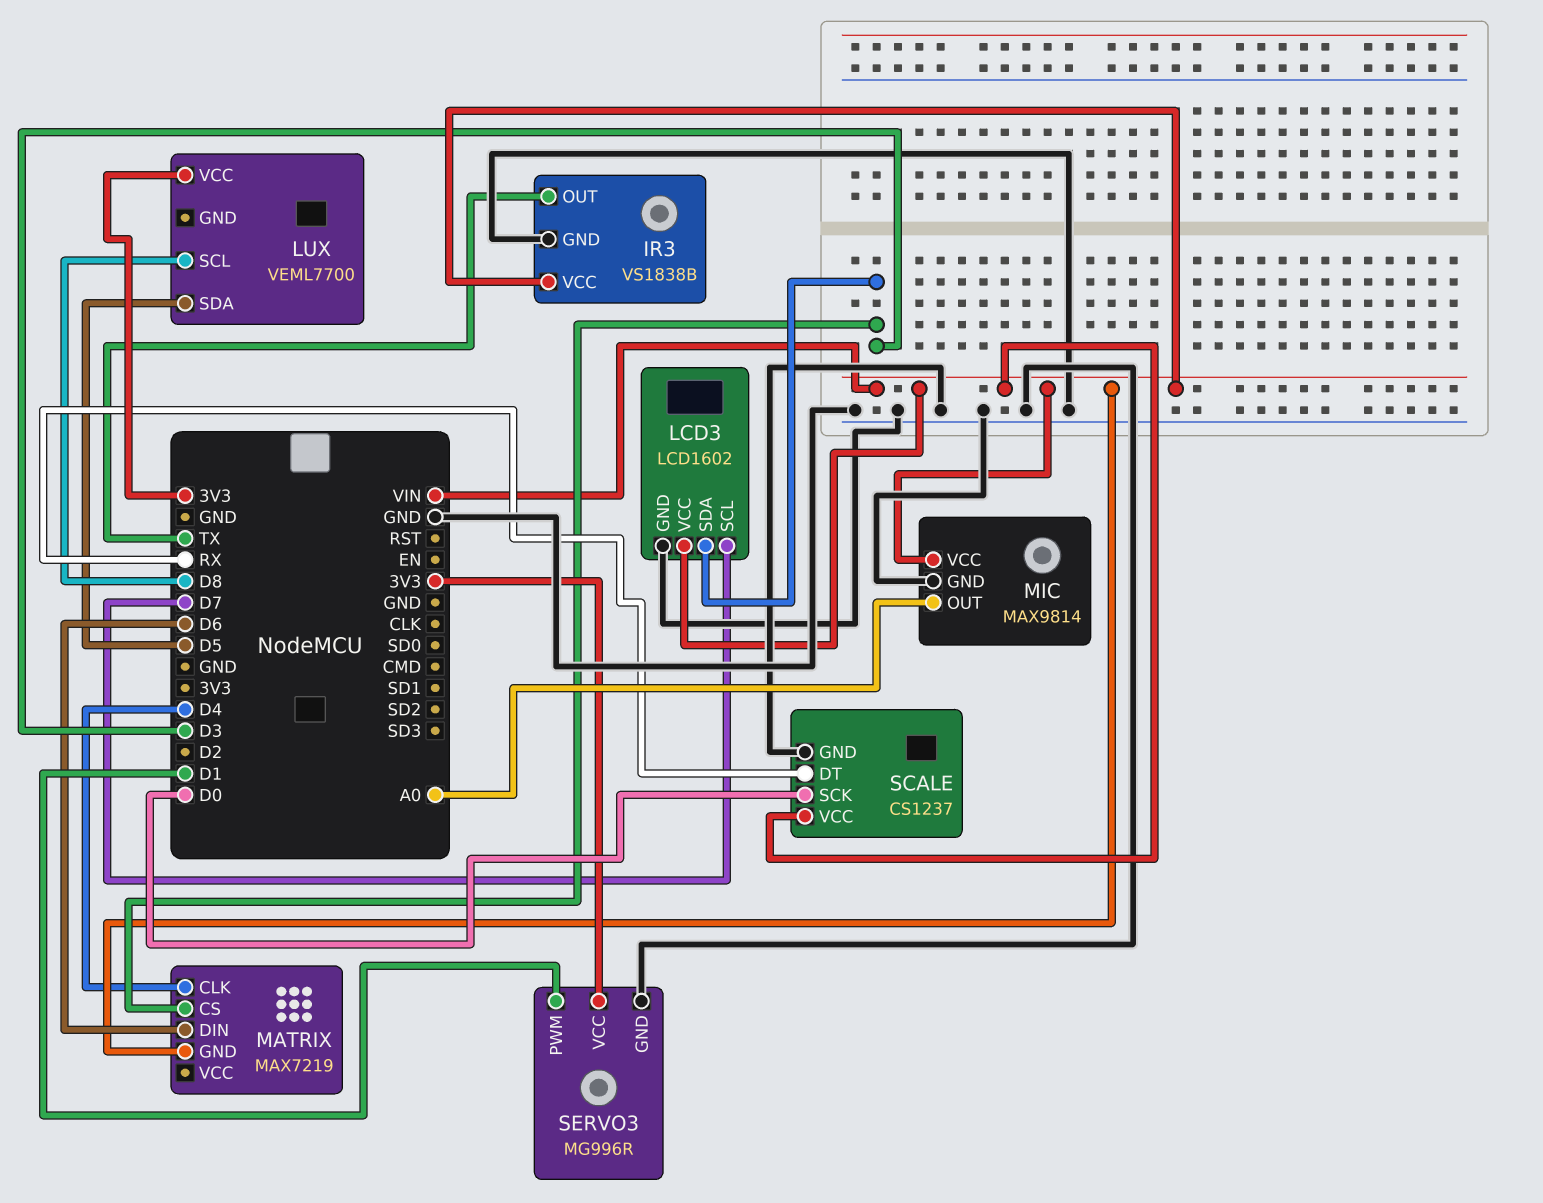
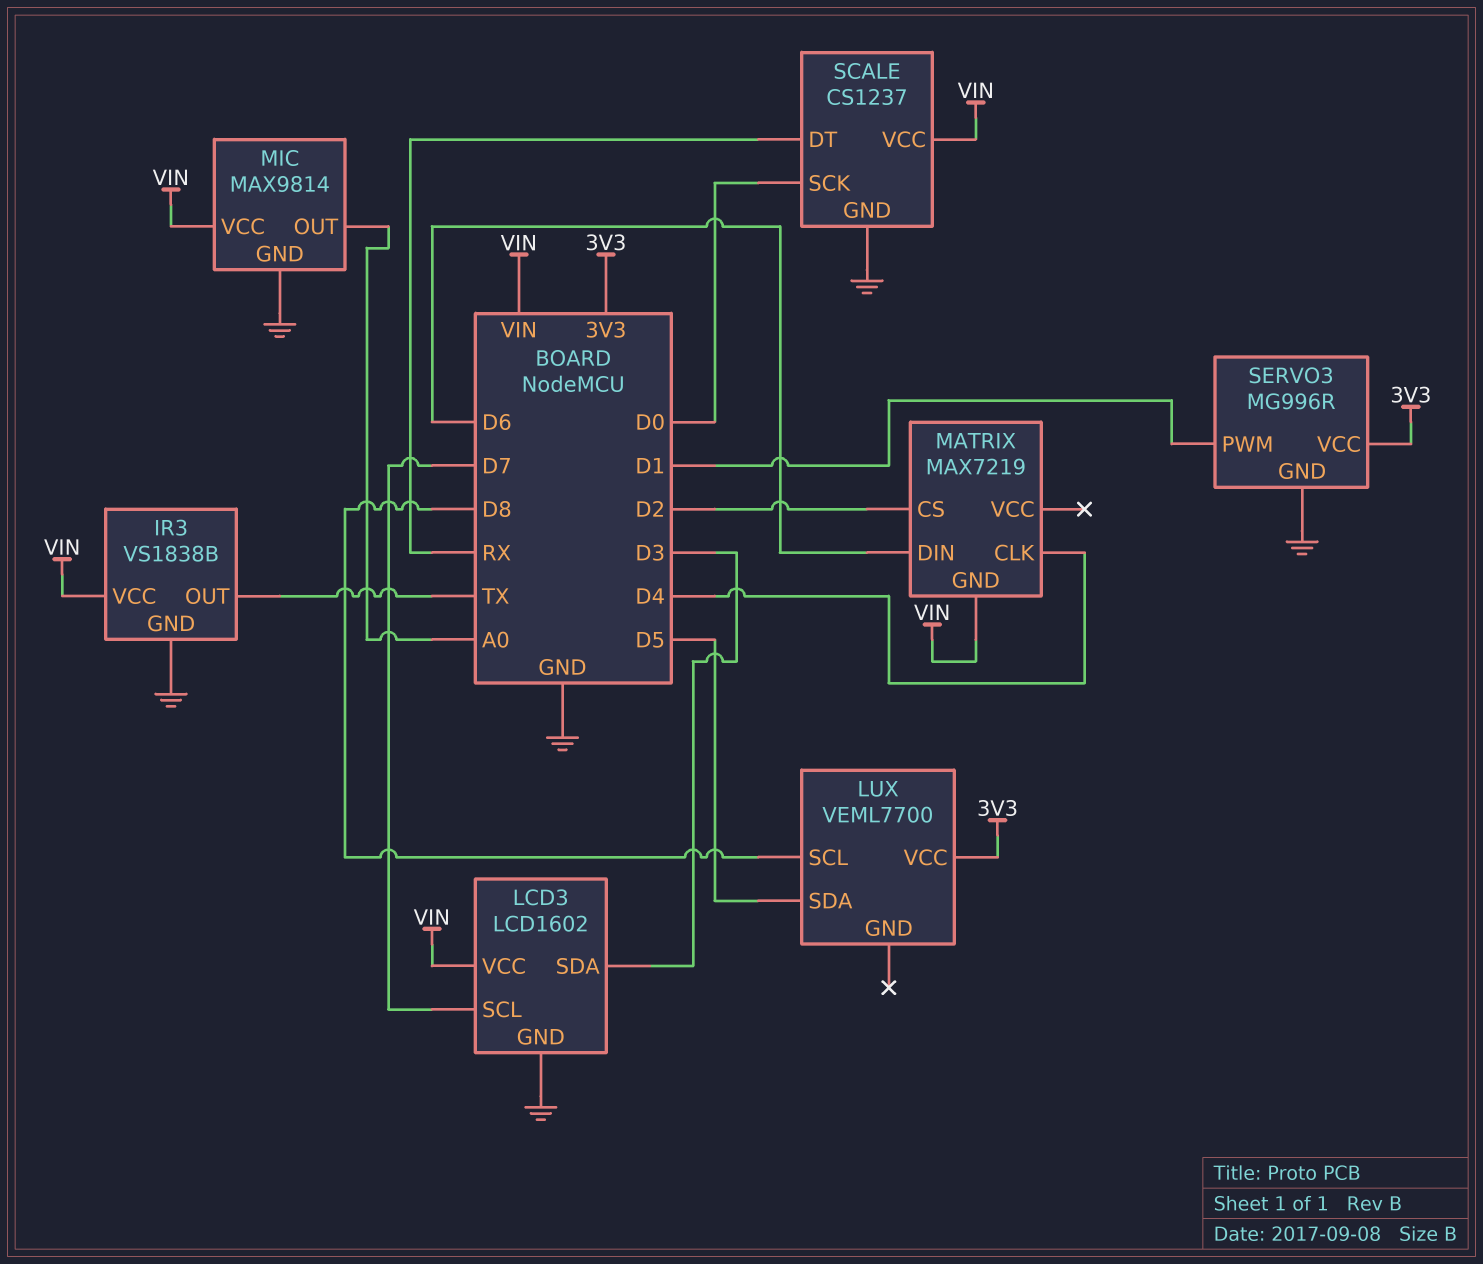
MATRIX pin CS: D3 -> D2

